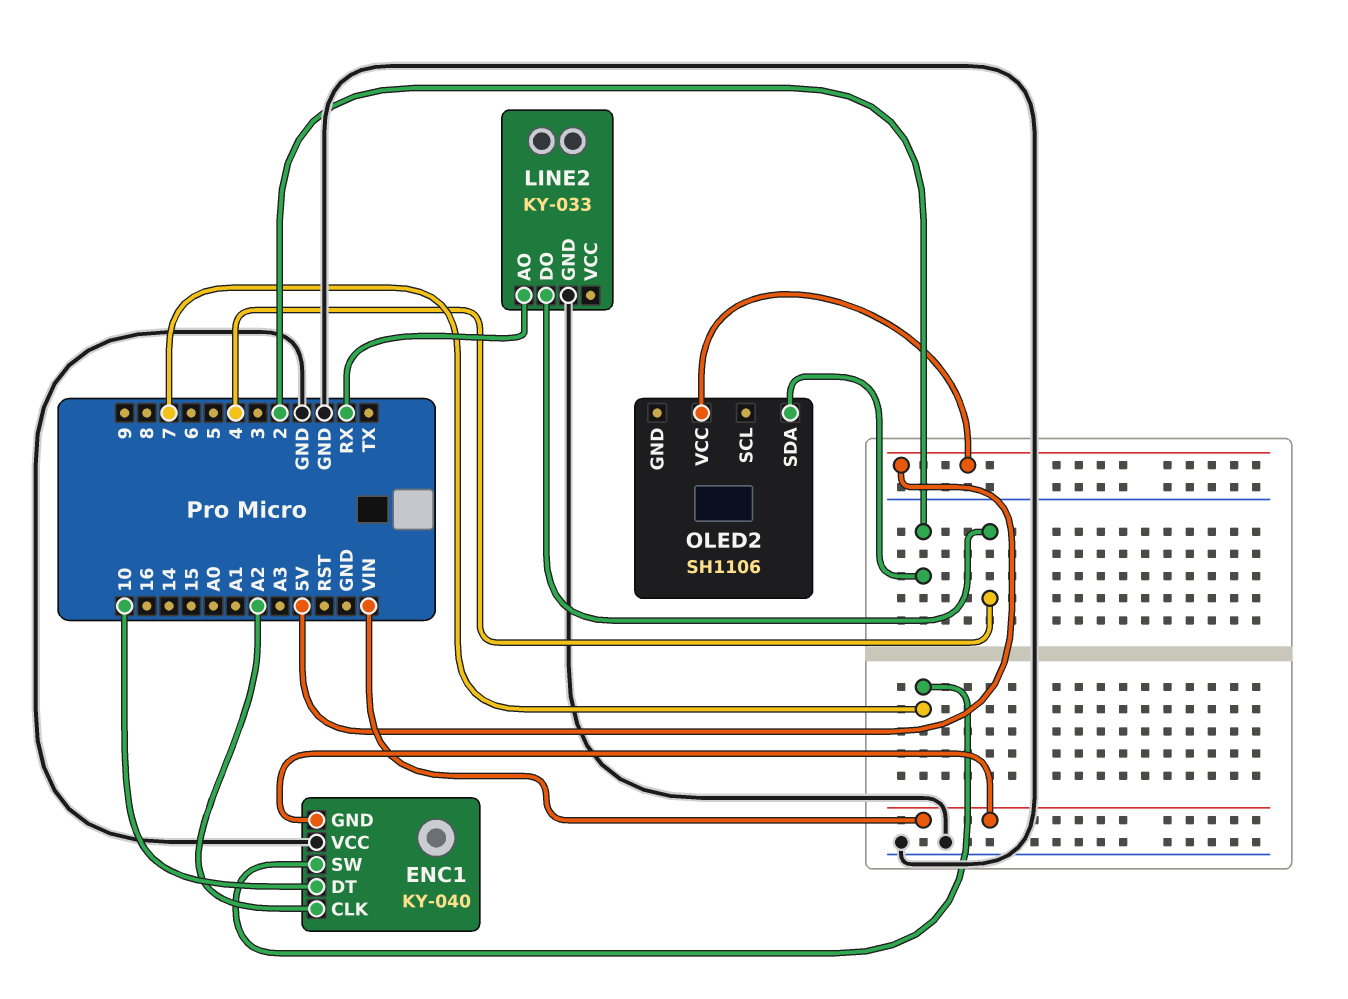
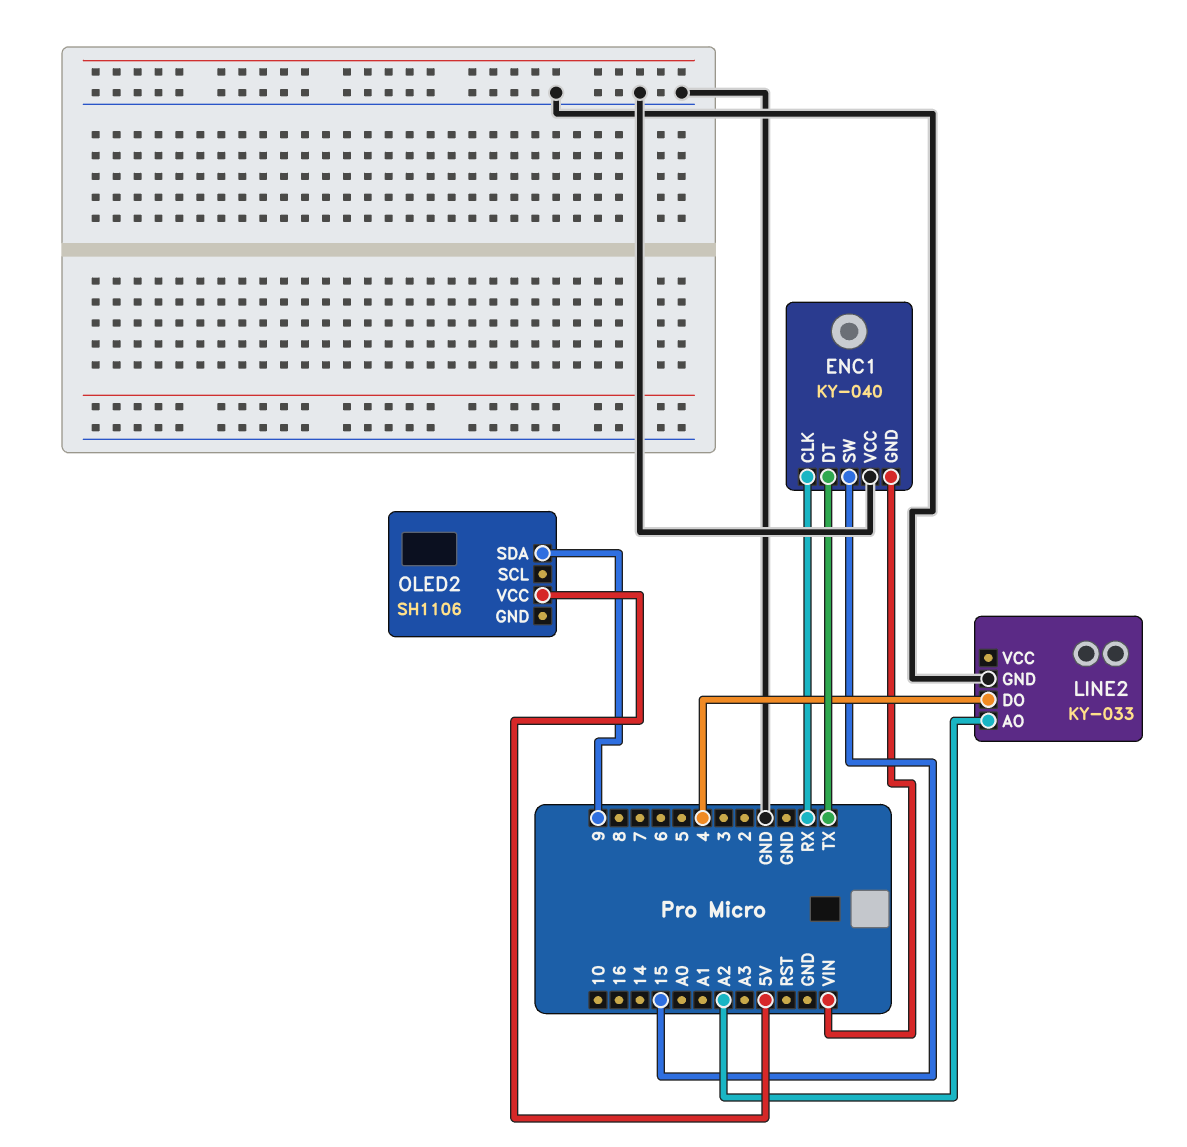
ENC1 pin CLK: A2 -> RX
ENC1 pin DT: 10 -> TX
ENC1 pin SW: 7 -> 15
LINE2 pin AO: RX -> A2
OLED2 pin SDA: 2 -> 9

